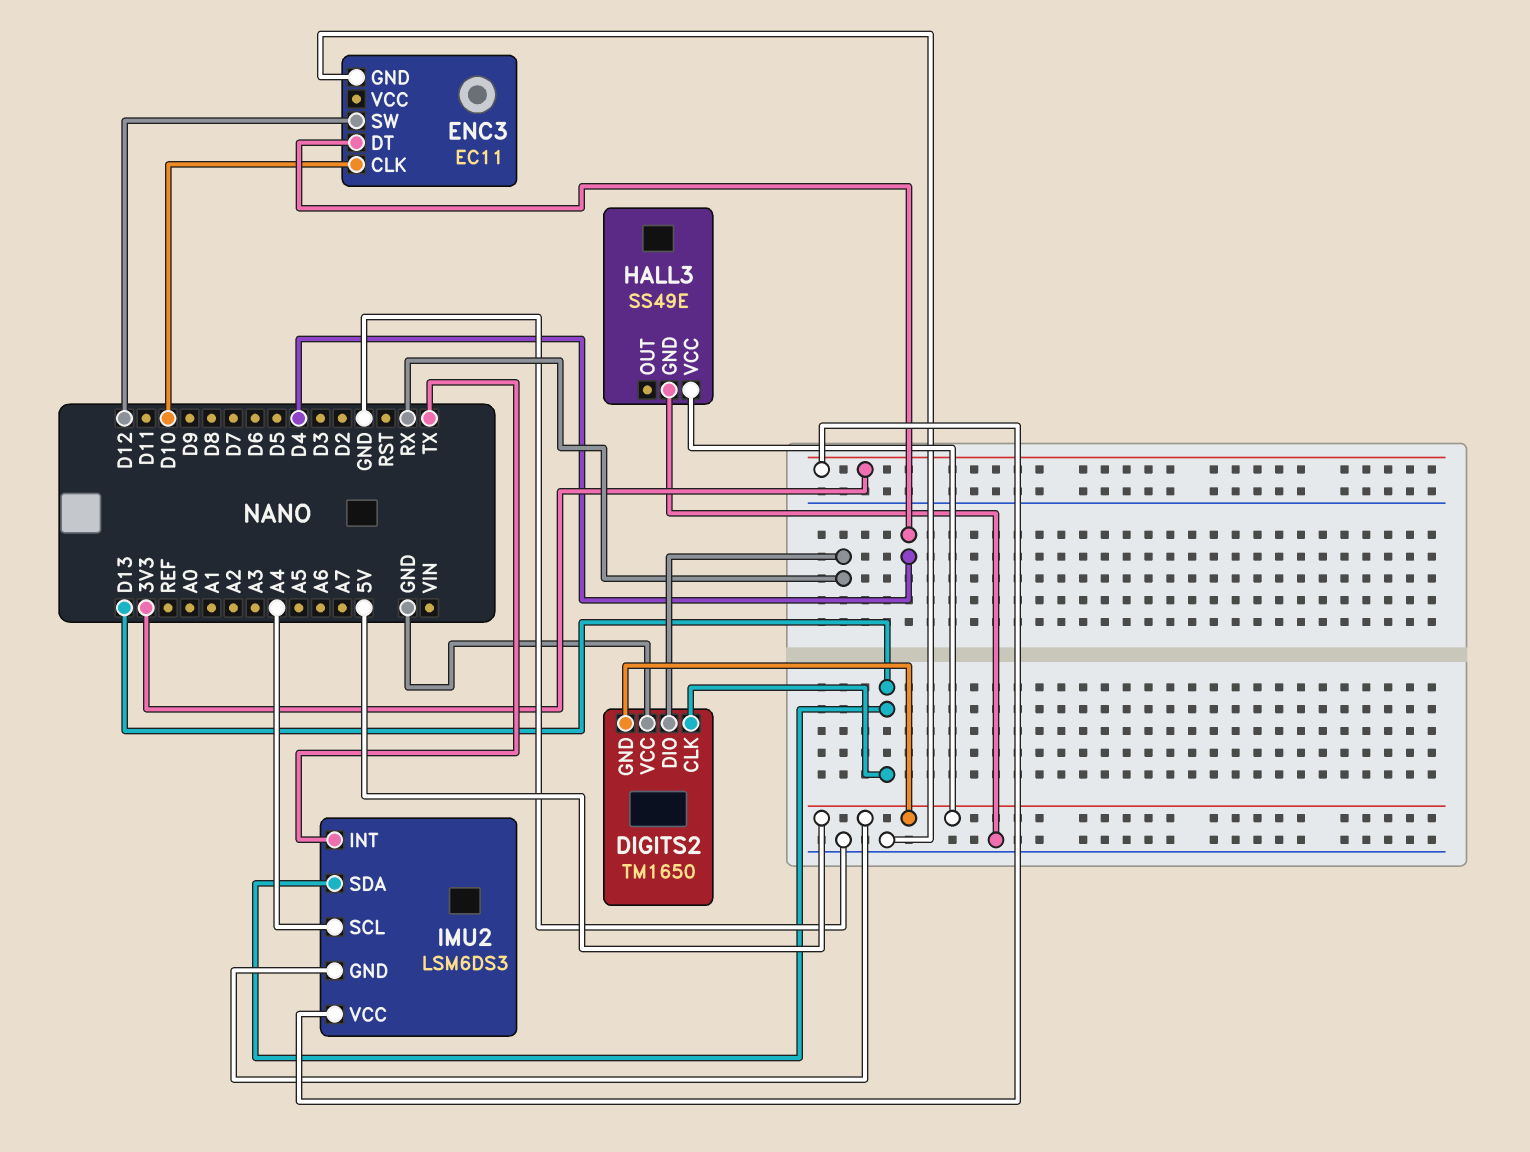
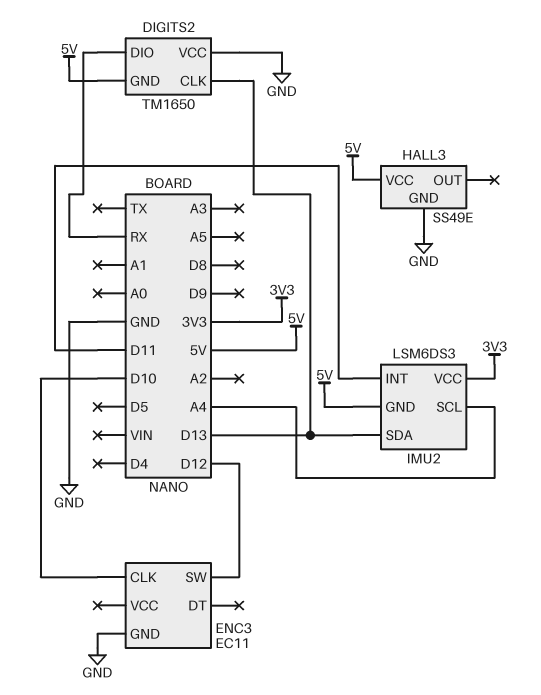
ENC3 pin DT: D4 -> none
IMU2 pin INT: TX -> D11

